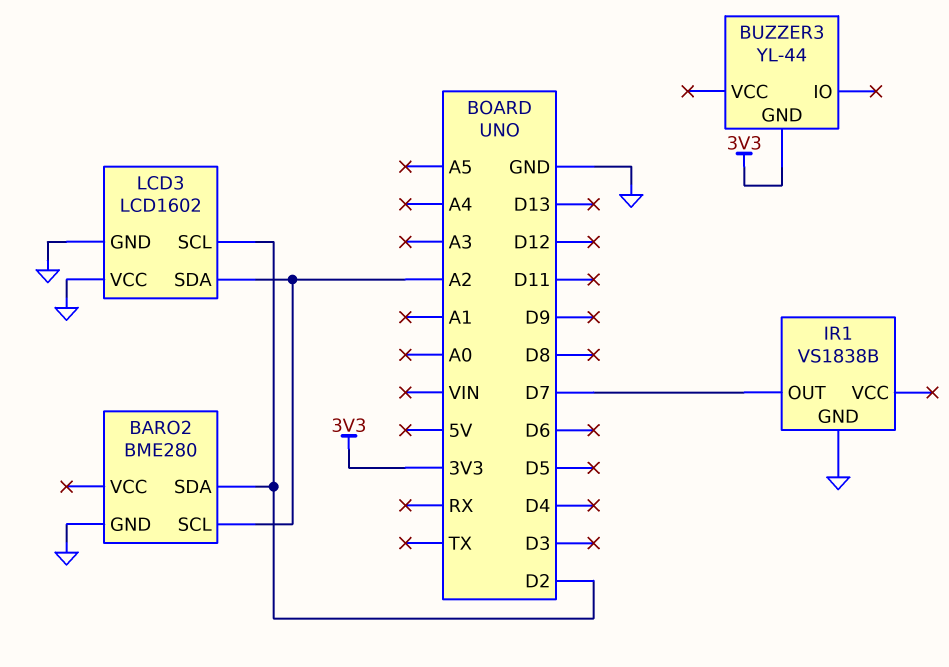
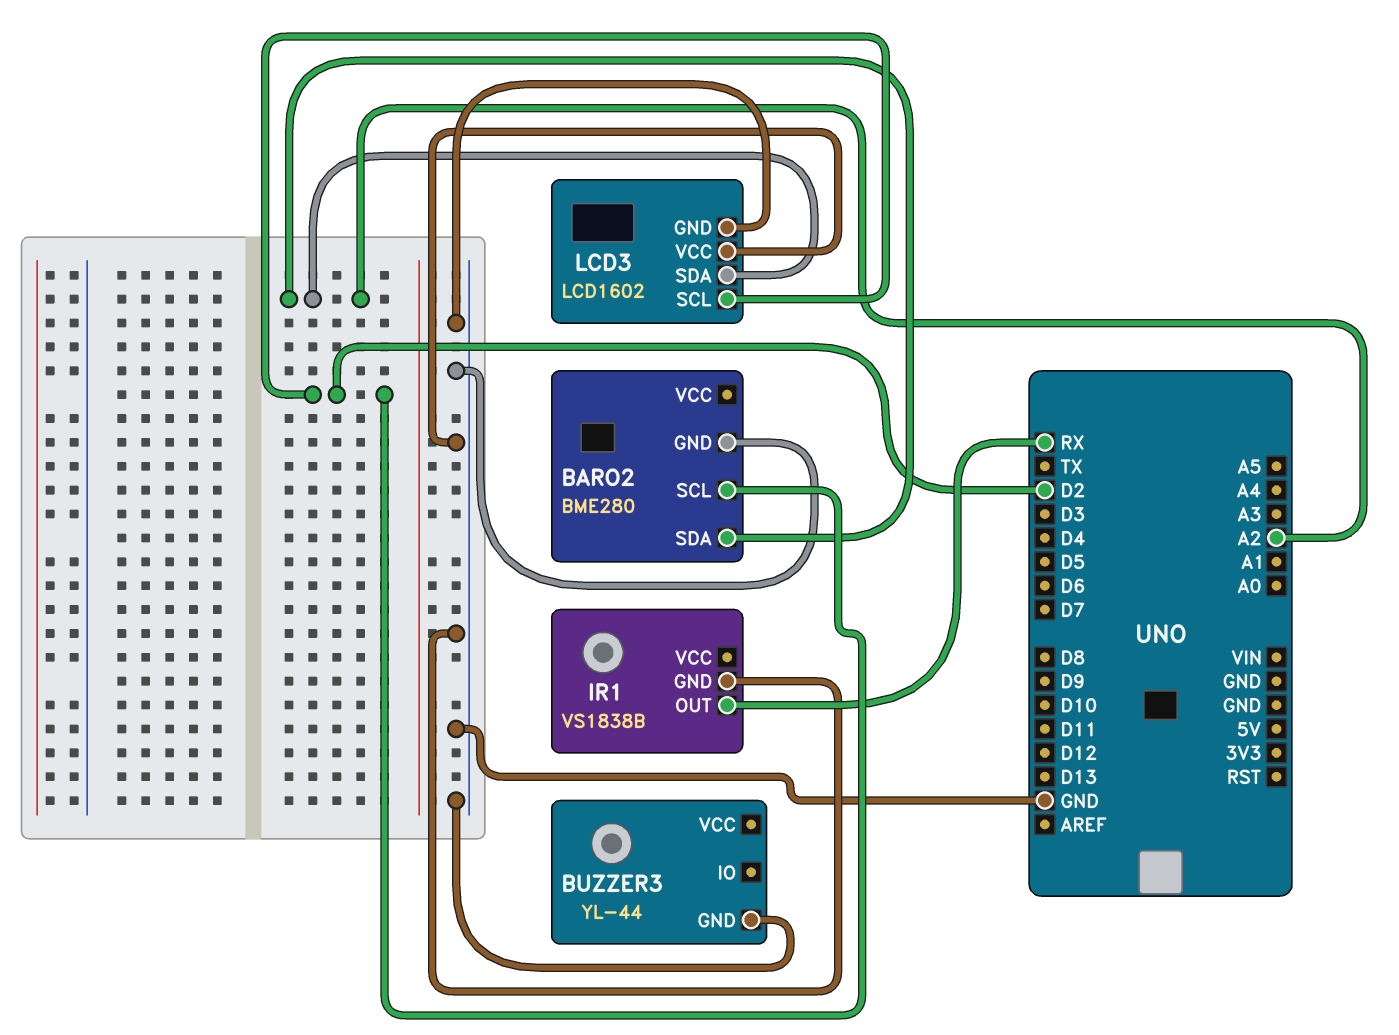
BARO2 pin SCL: A2 -> D2
BARO2 pin SDA: D2 -> A2
BUZZER3 pin GND: 3V3 -> GND
IR1 pin OUT: D7 -> RX

